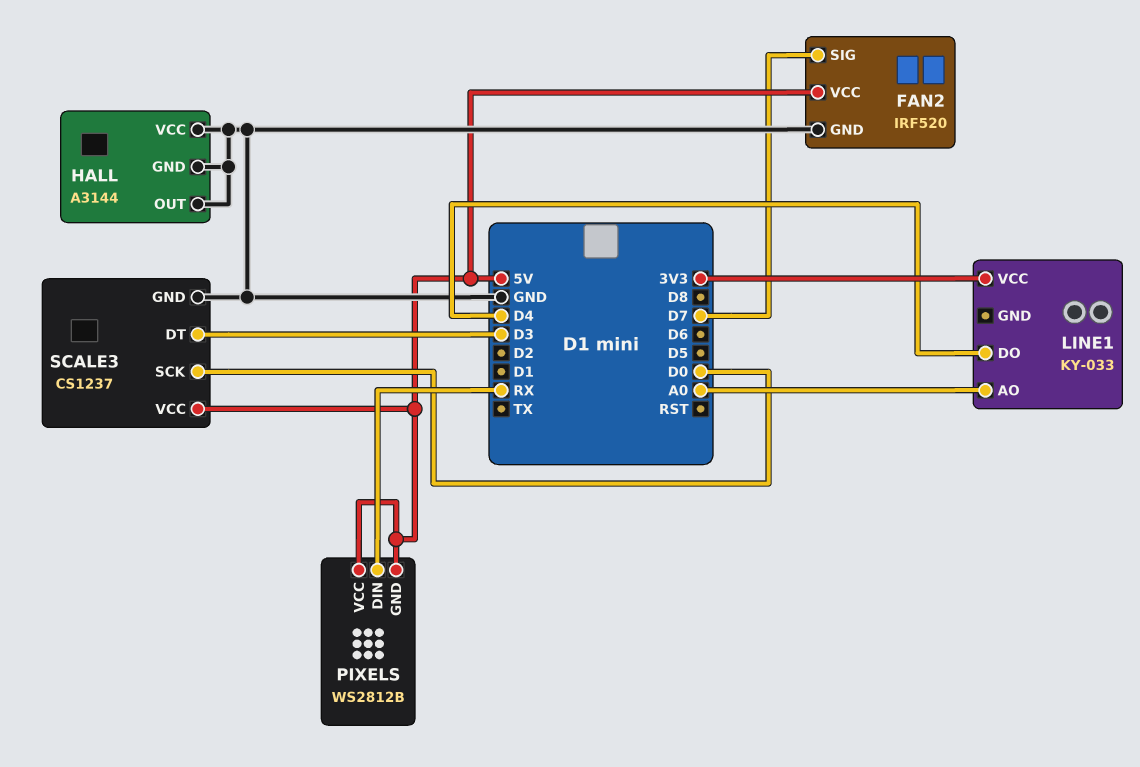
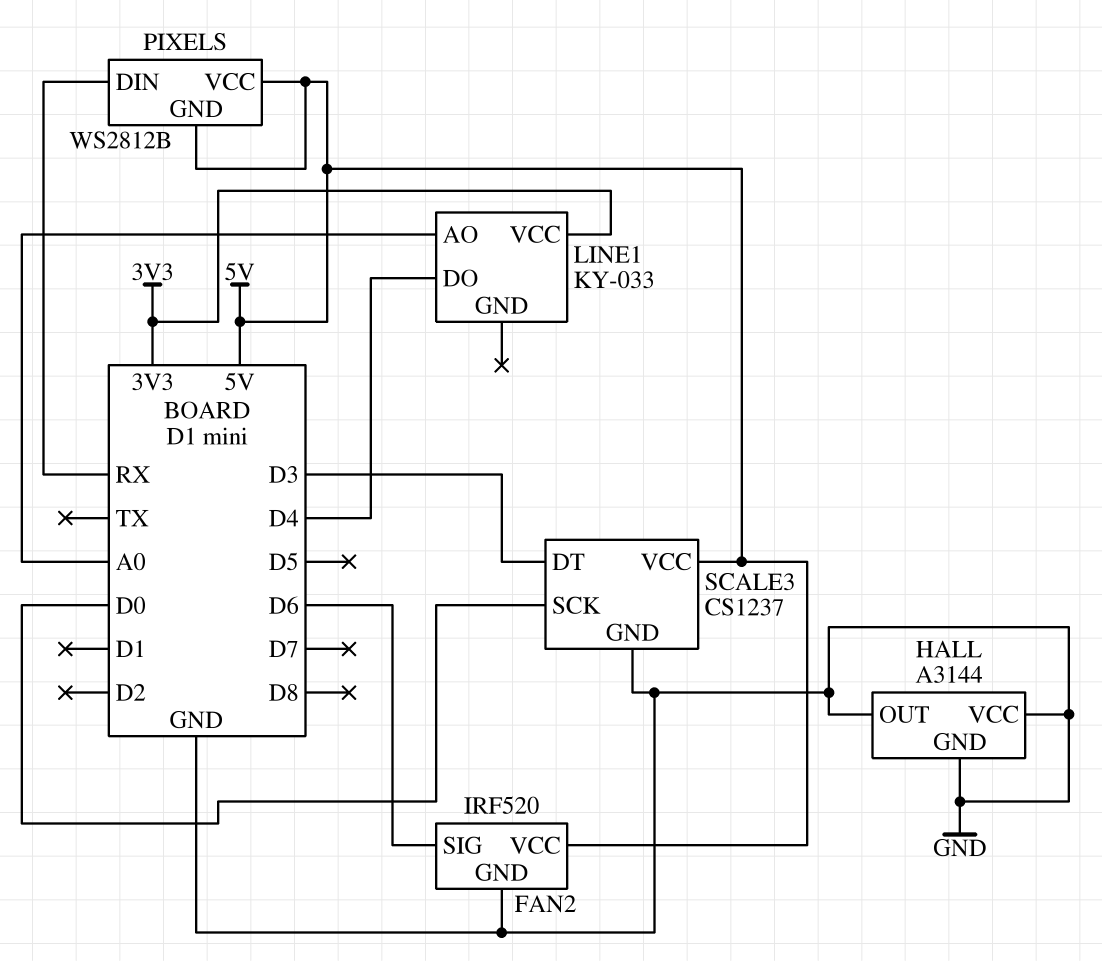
FAN2 pin SIG: D7 -> D6

